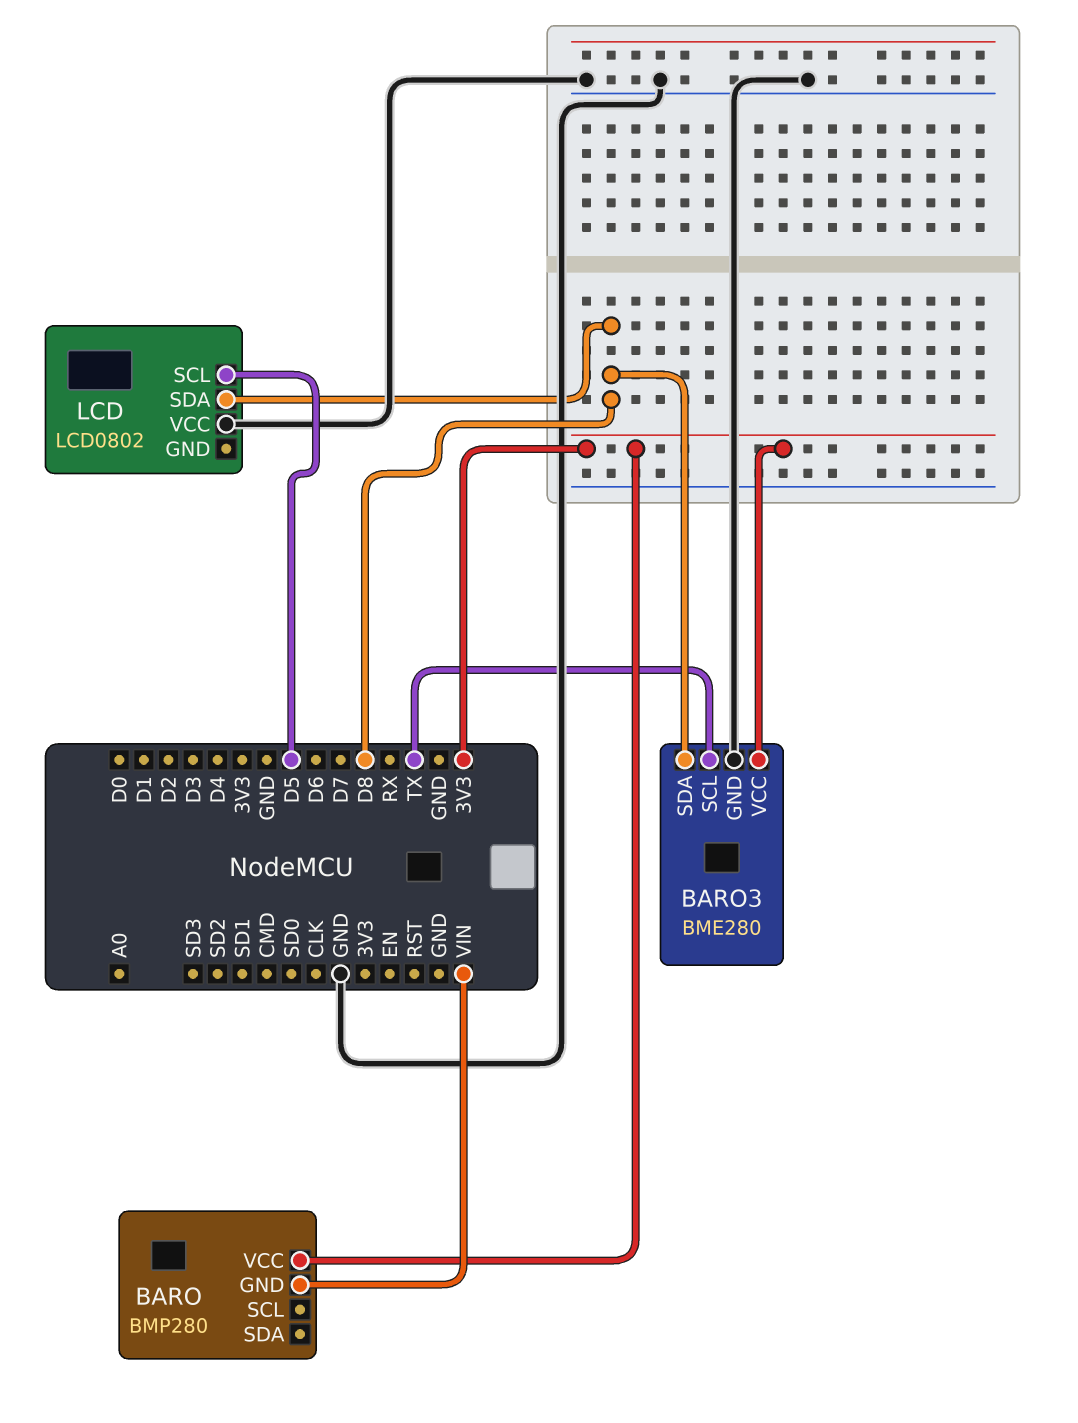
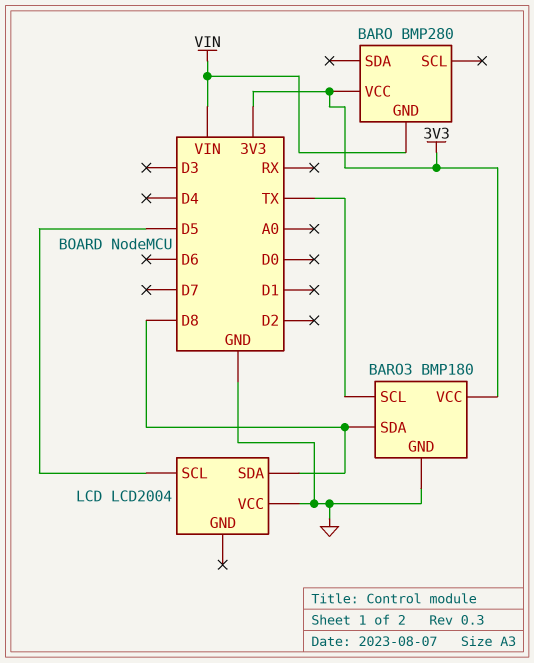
BARO3: BME280 -> BMP180
LCD: LCD0802 -> LCD2004

